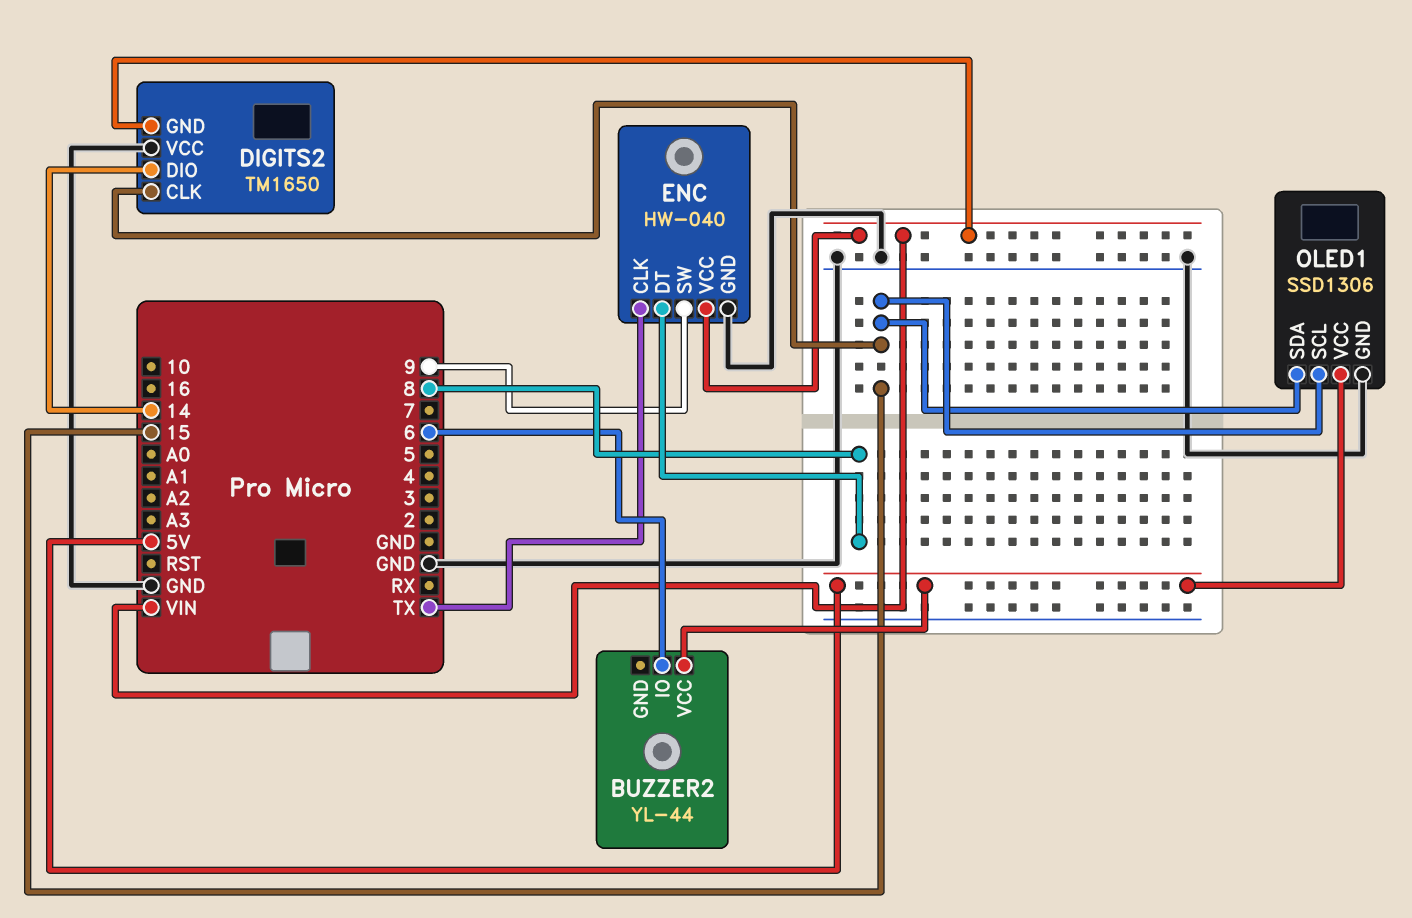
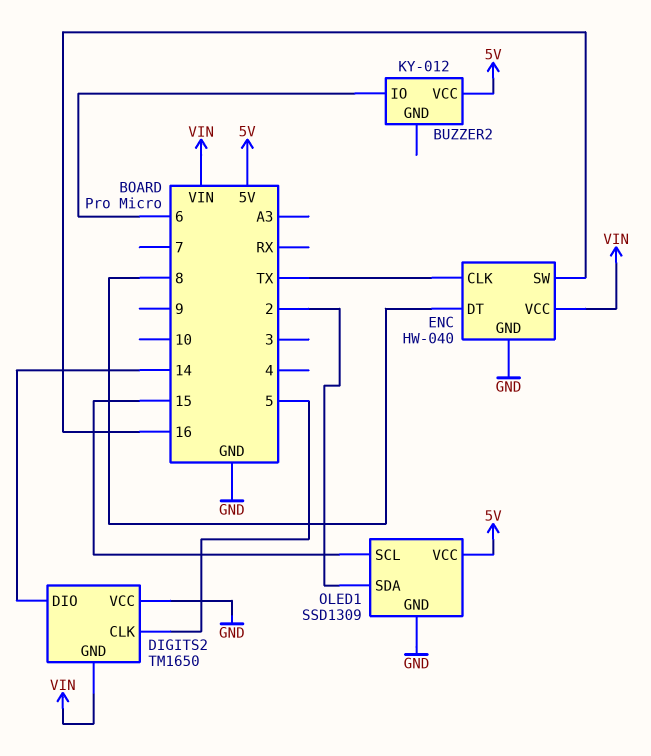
BUZZER2: YL-44 -> KY-012
DIGITS2 pin CLK: 15 -> 5
ENC pin SW: 9 -> 16
OLED1: SSD1306 -> SSD1309
OLED1 pin SDA: 15 -> 2

